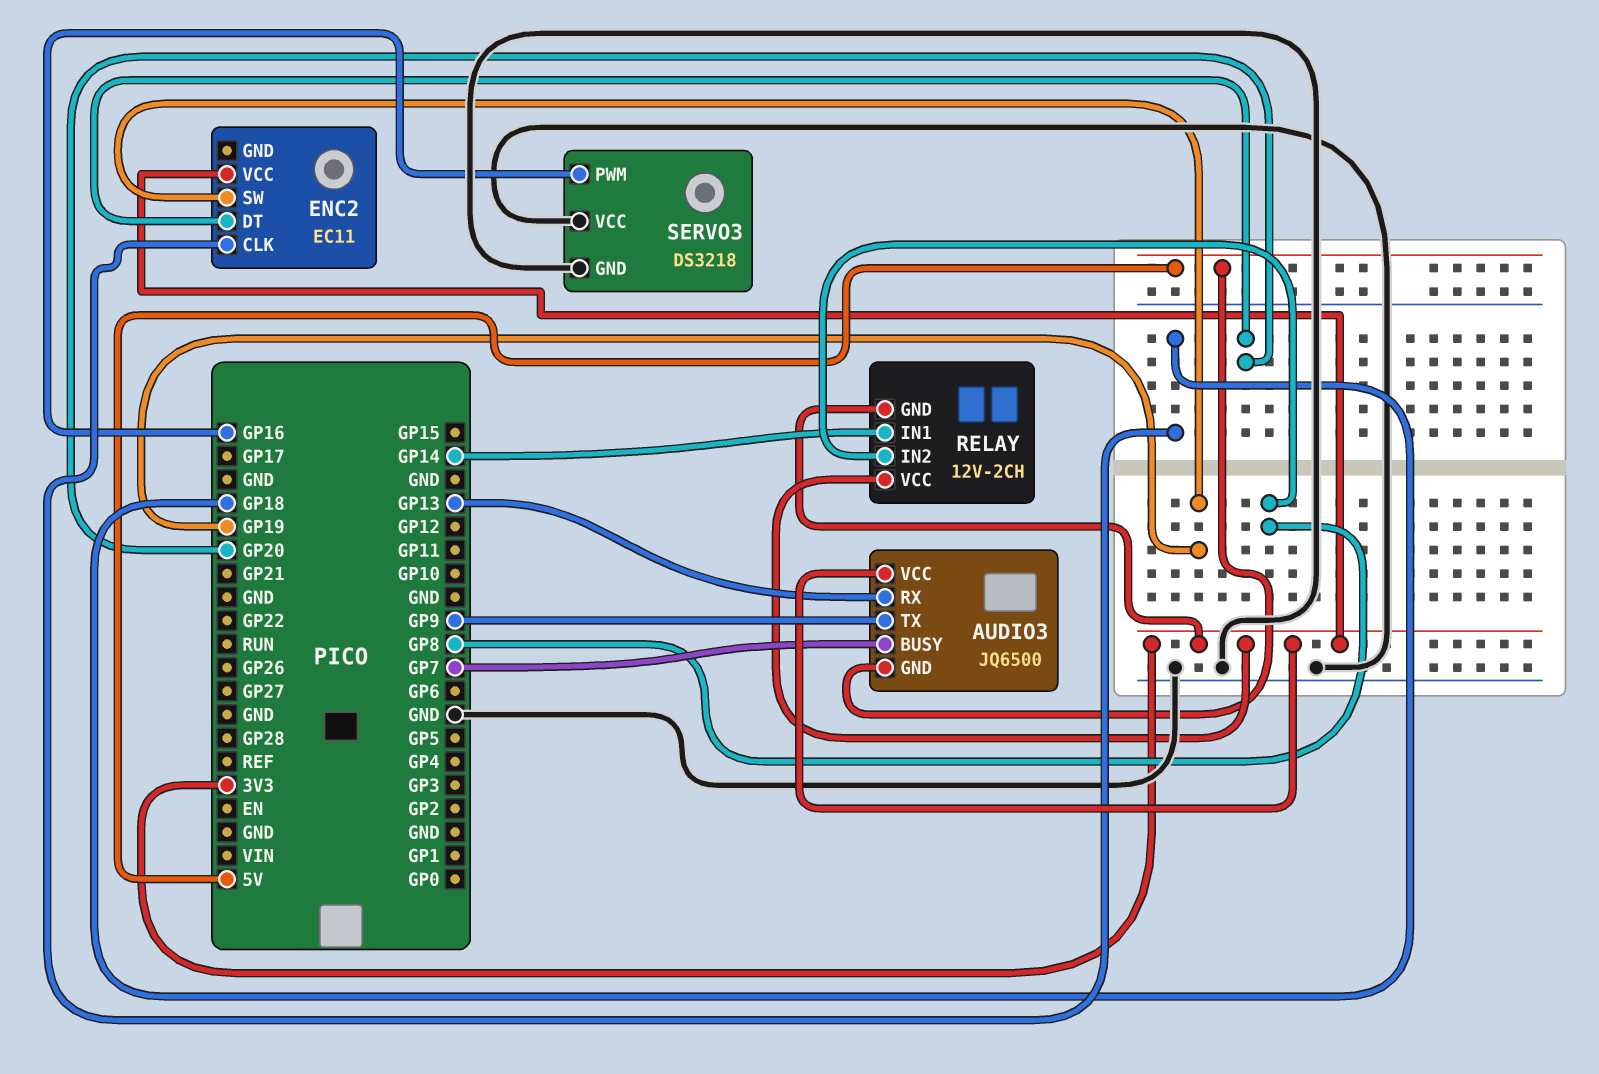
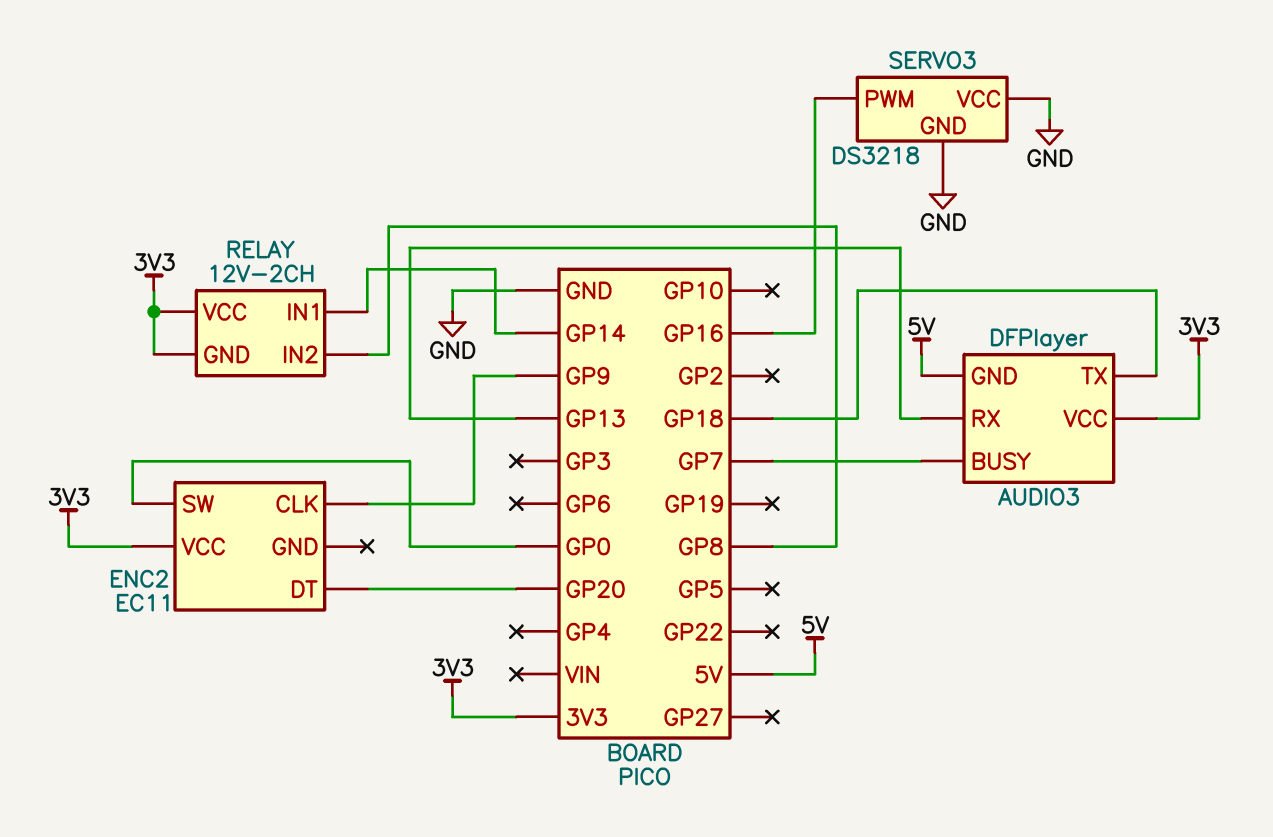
AUDIO3: JQ6500 -> DFPlayer
AUDIO3 pin TX: GP9 -> GP18
ENC2 pin CLK: GP18 -> GP9
ENC2 pin SW: GP19 -> GP0

